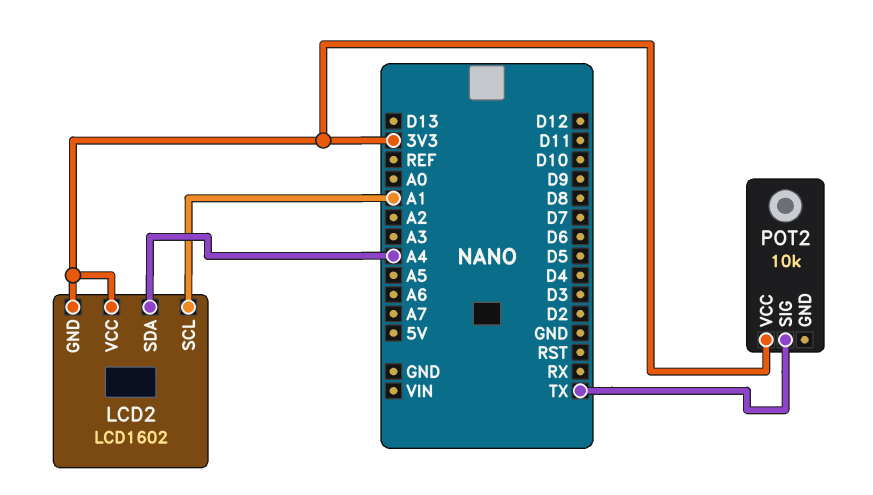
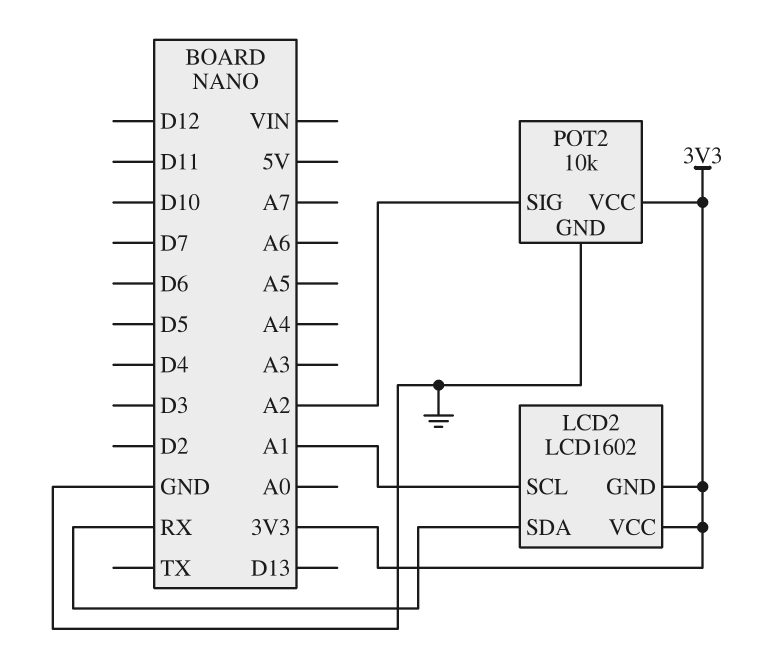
LCD2 pin SDA: A4 -> RX
POT2 pin GND: none -> GND
POT2 pin SIG: TX -> A2

